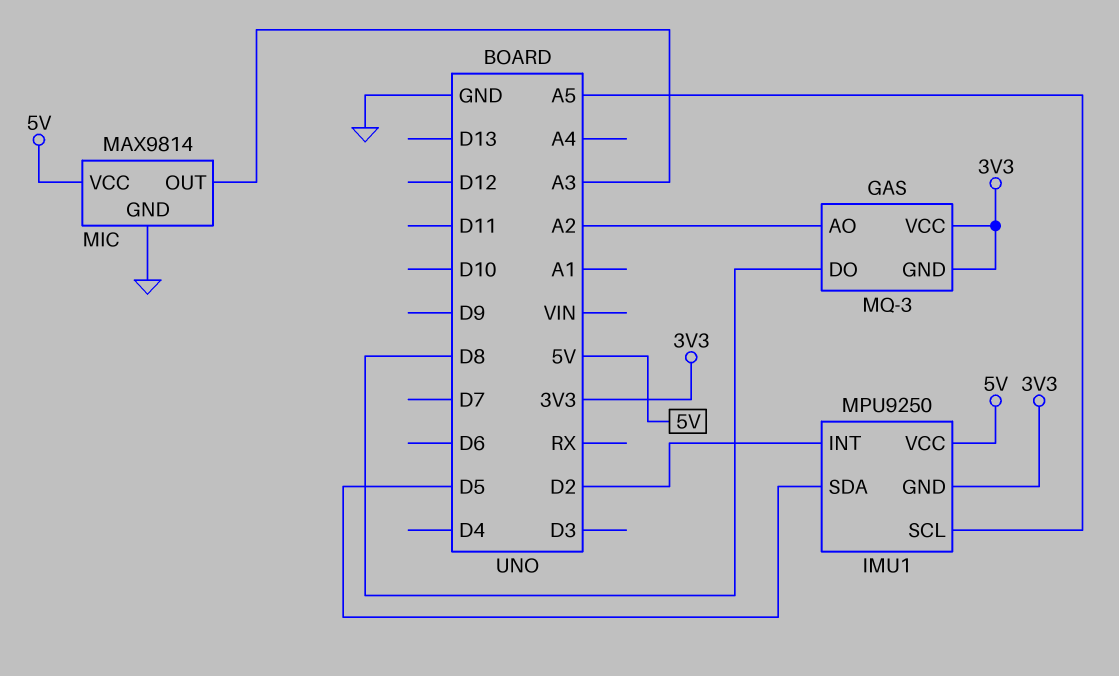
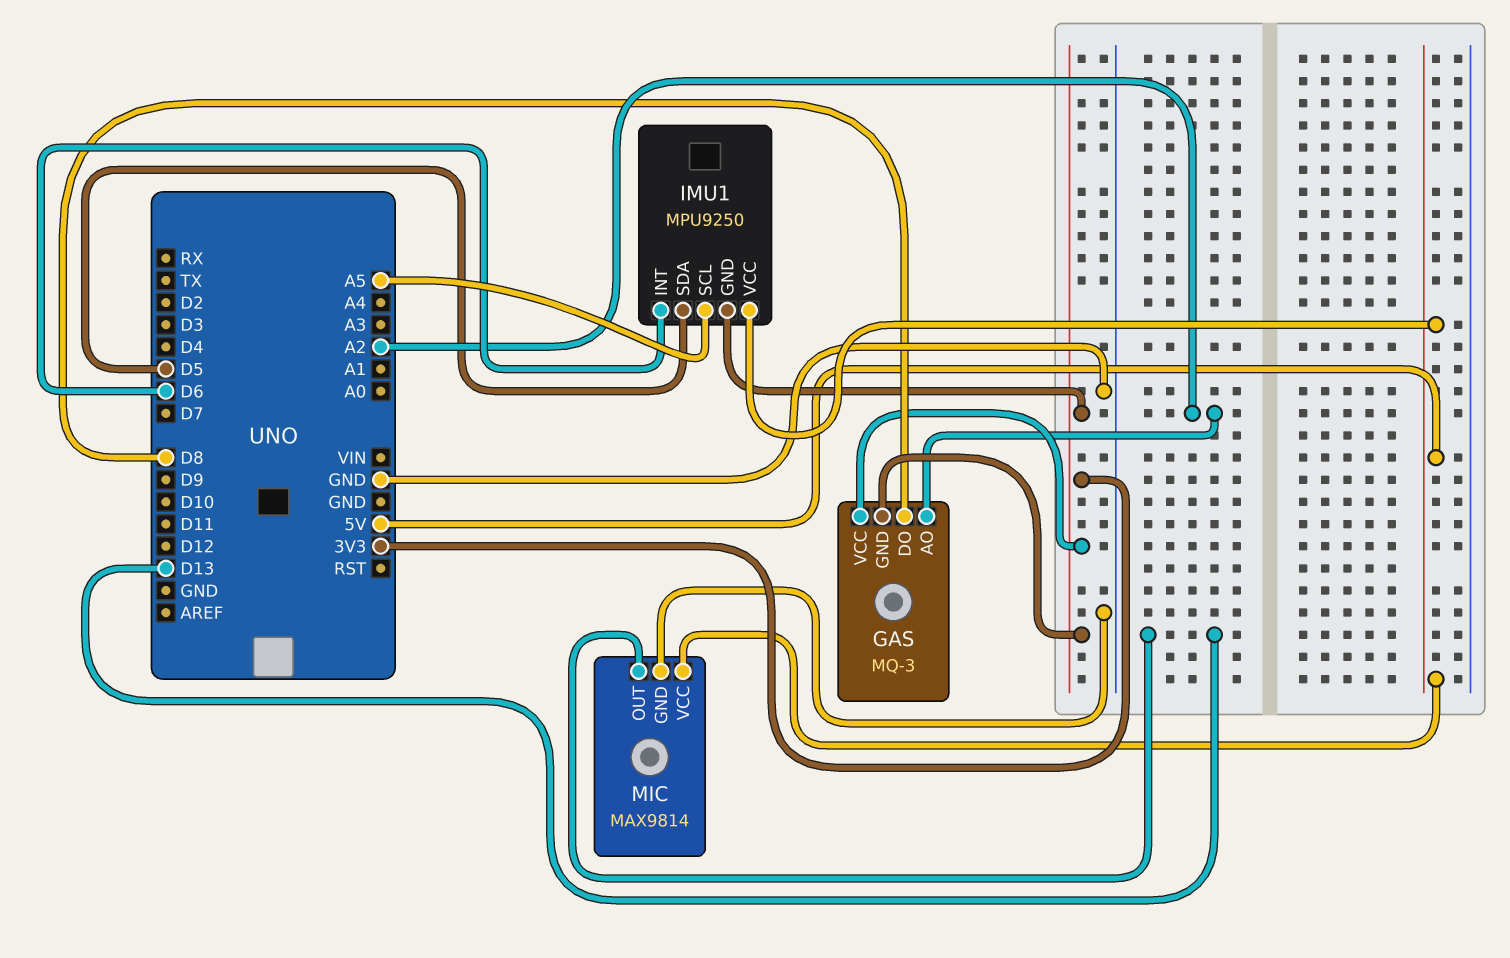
IMU1 pin INT: D2 -> D6
MIC pin OUT: A3 -> D13

